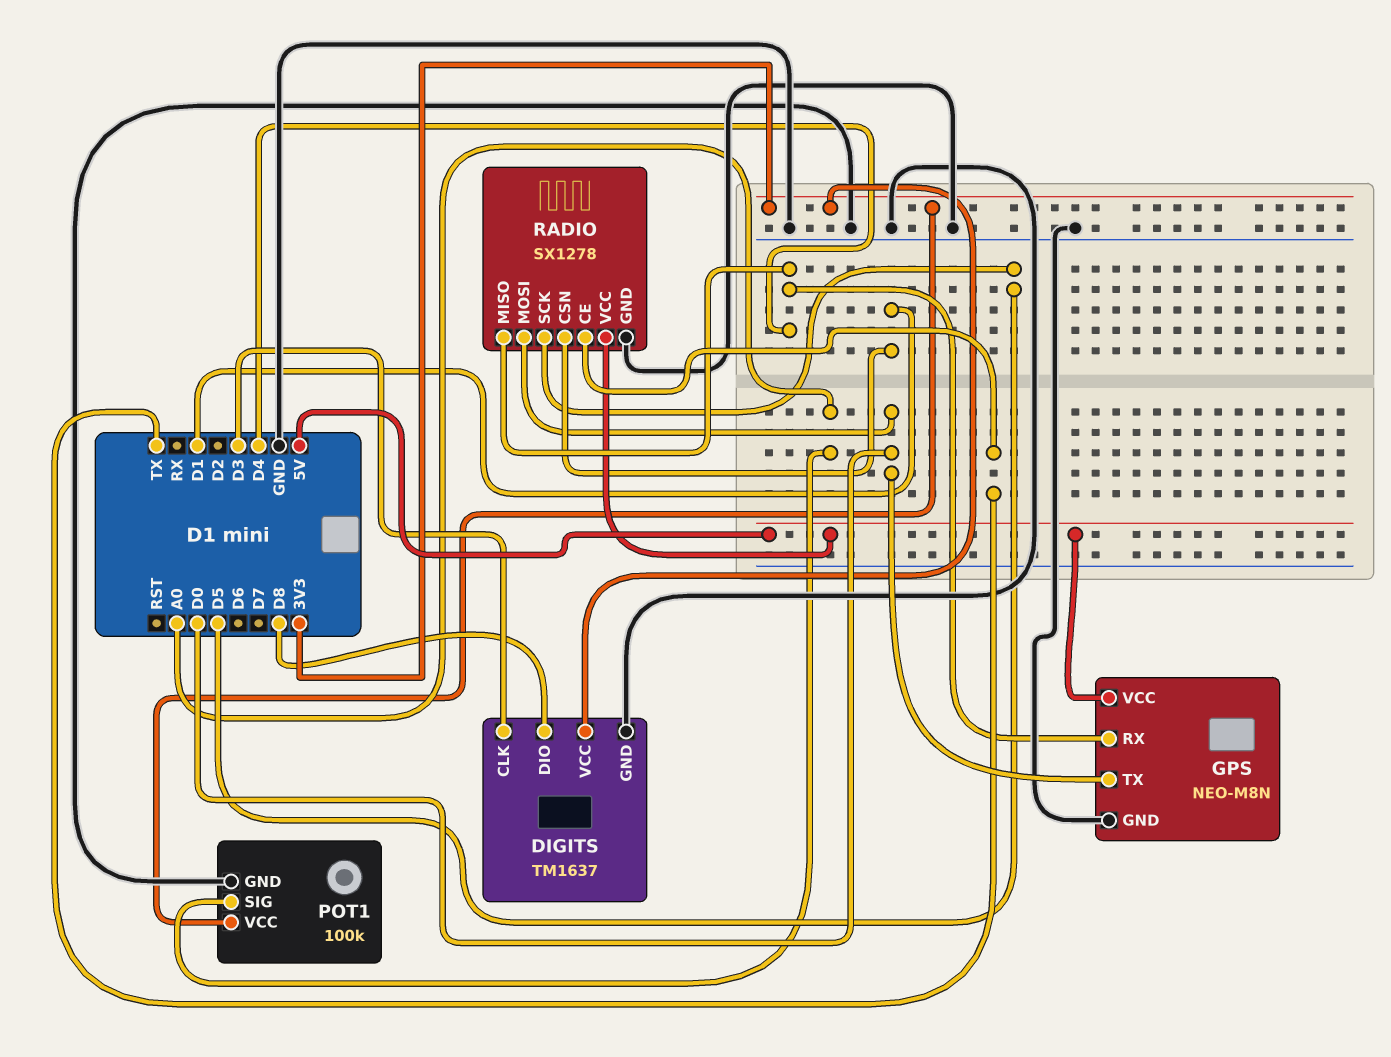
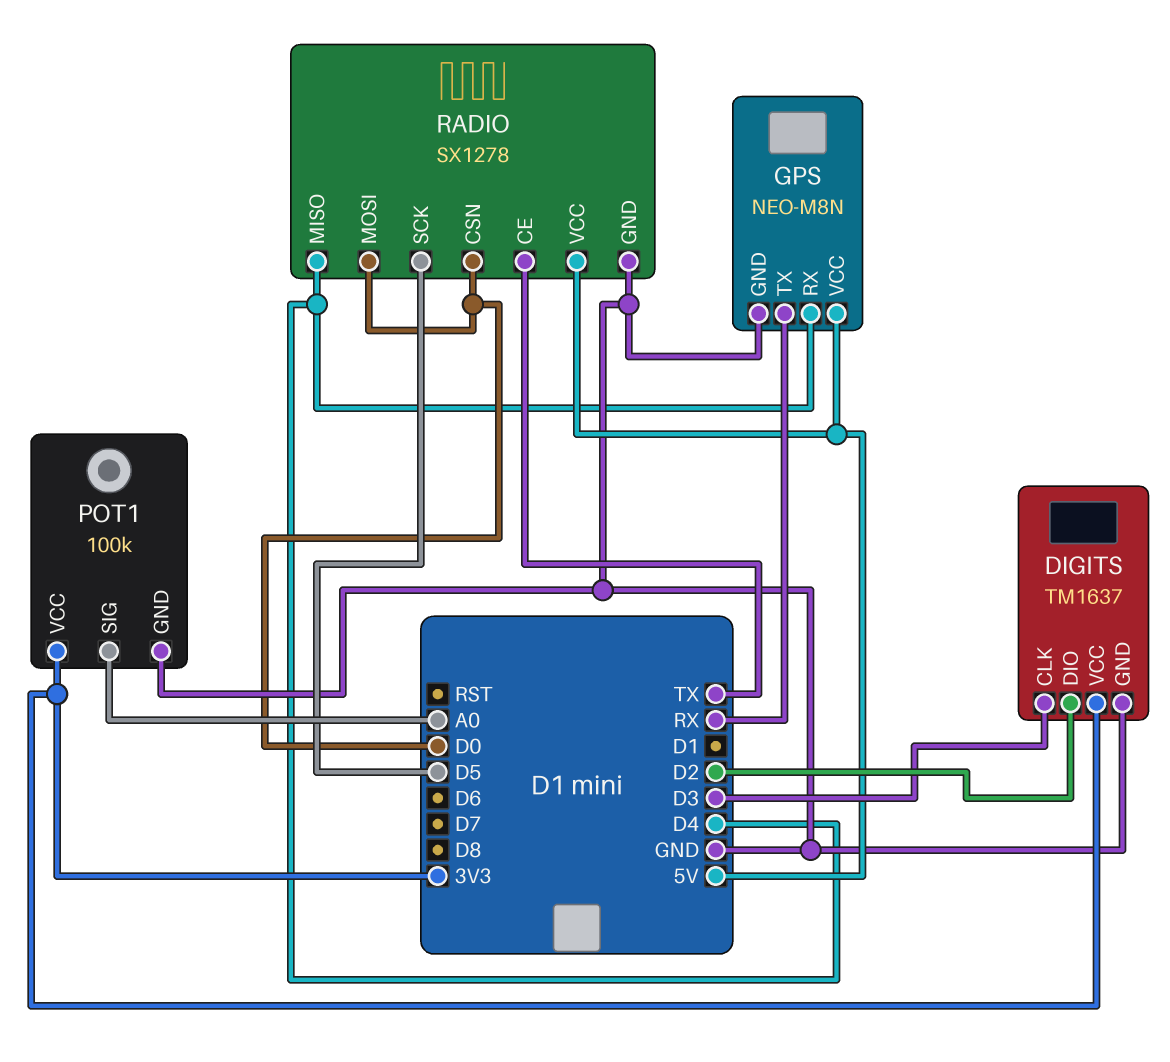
DIGITS pin DIO: D8 -> D2
GPS pin TX: D0 -> RX
RADIO pin CSN: D1 -> D0

